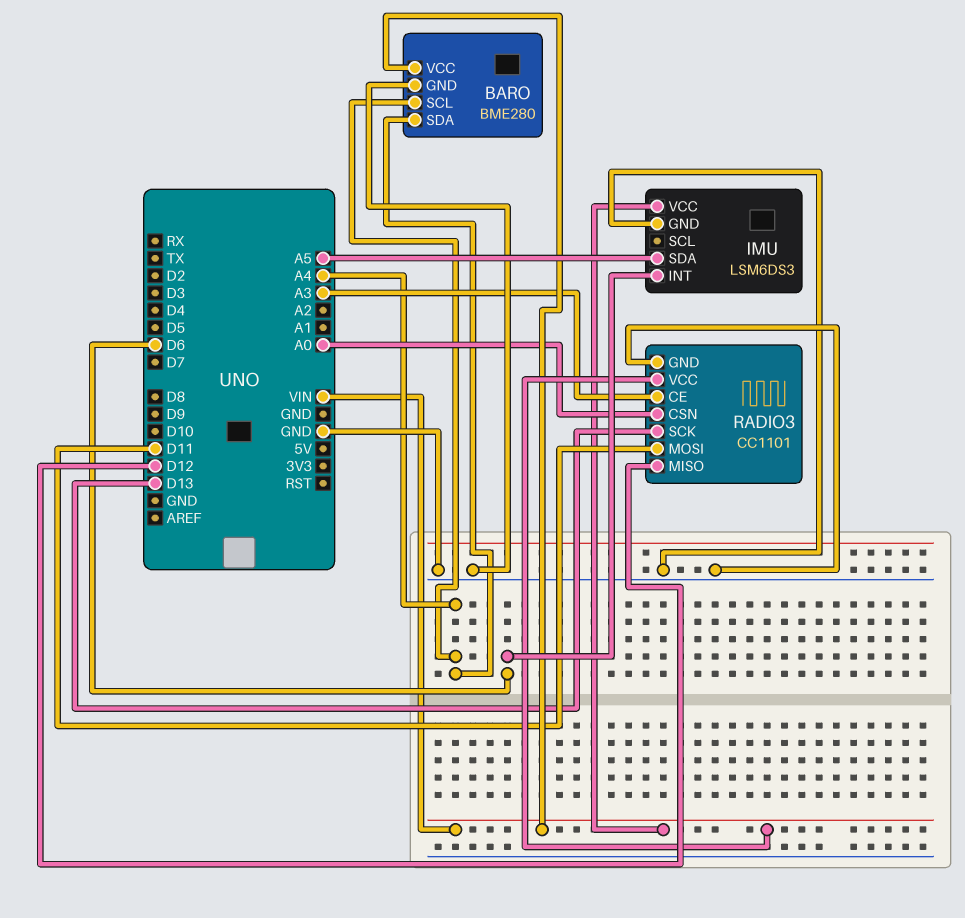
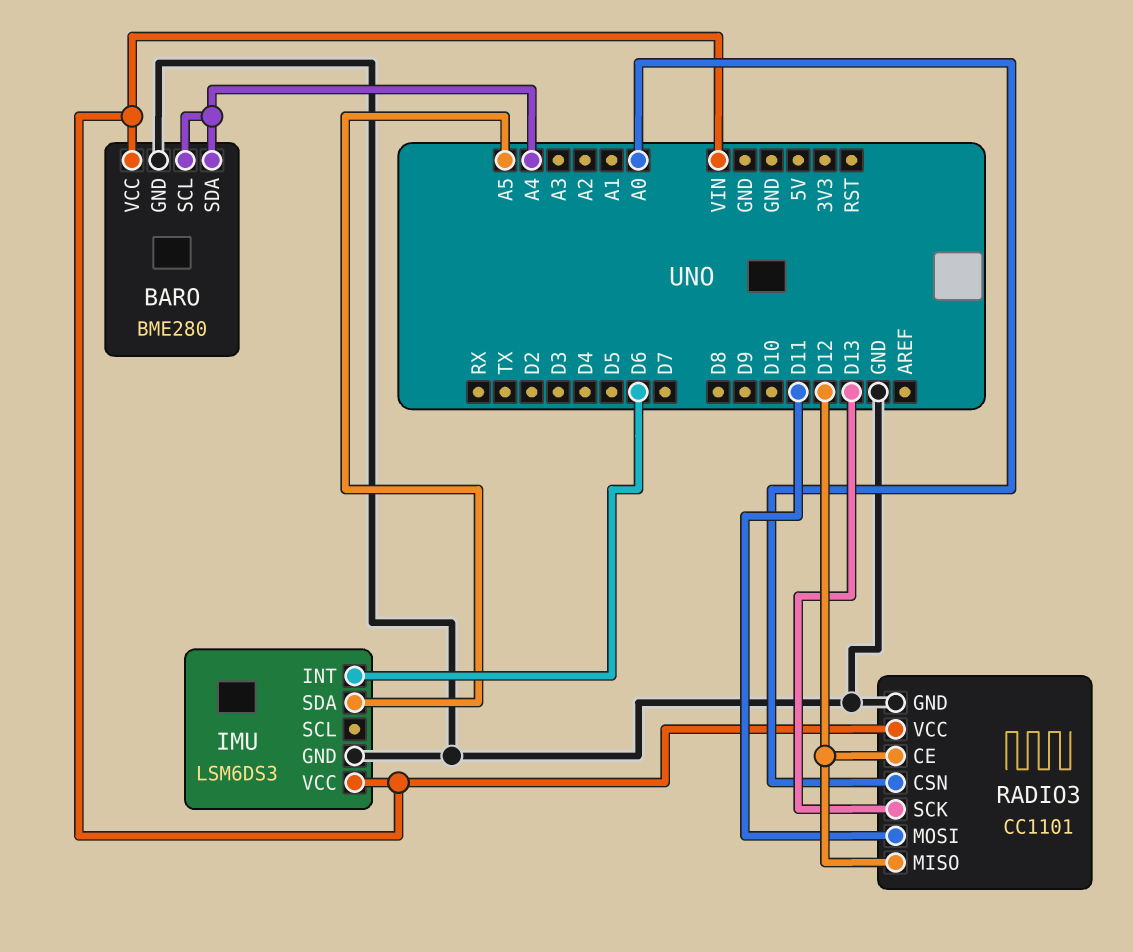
RADIO3 pin CE: A3 -> D12

